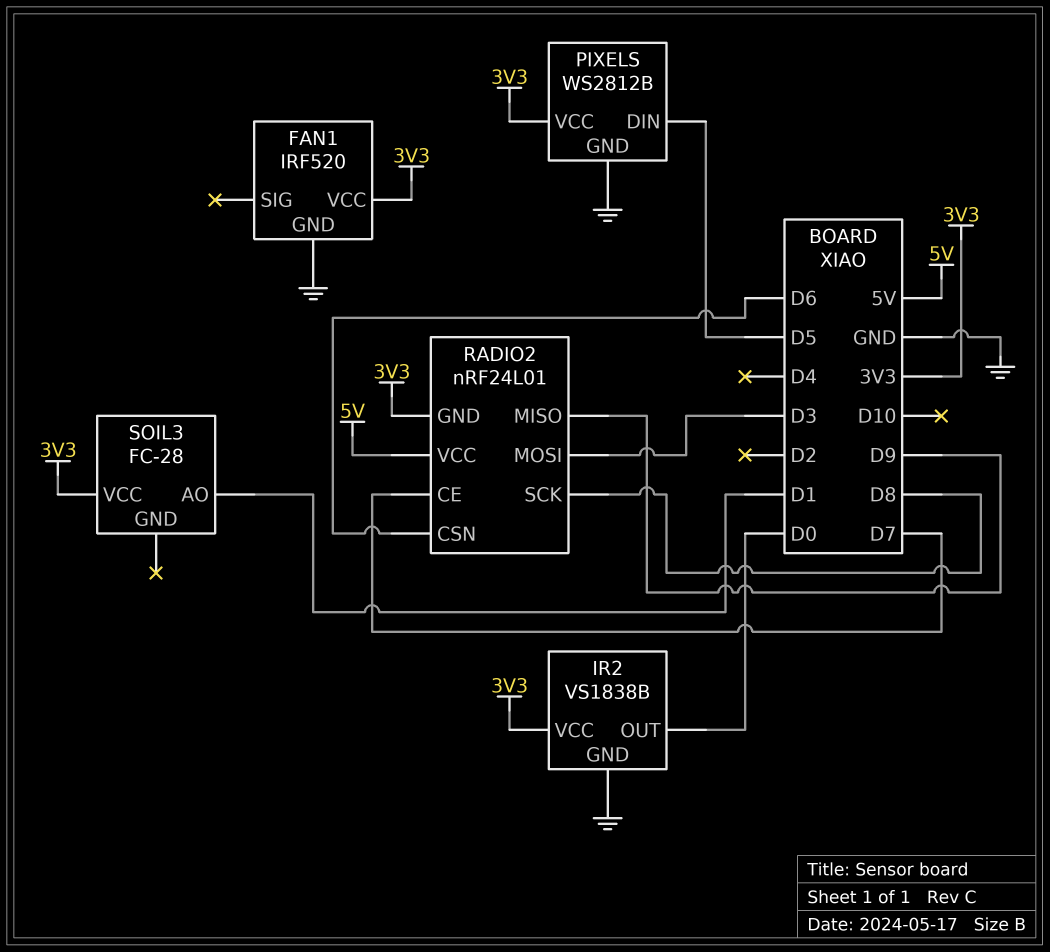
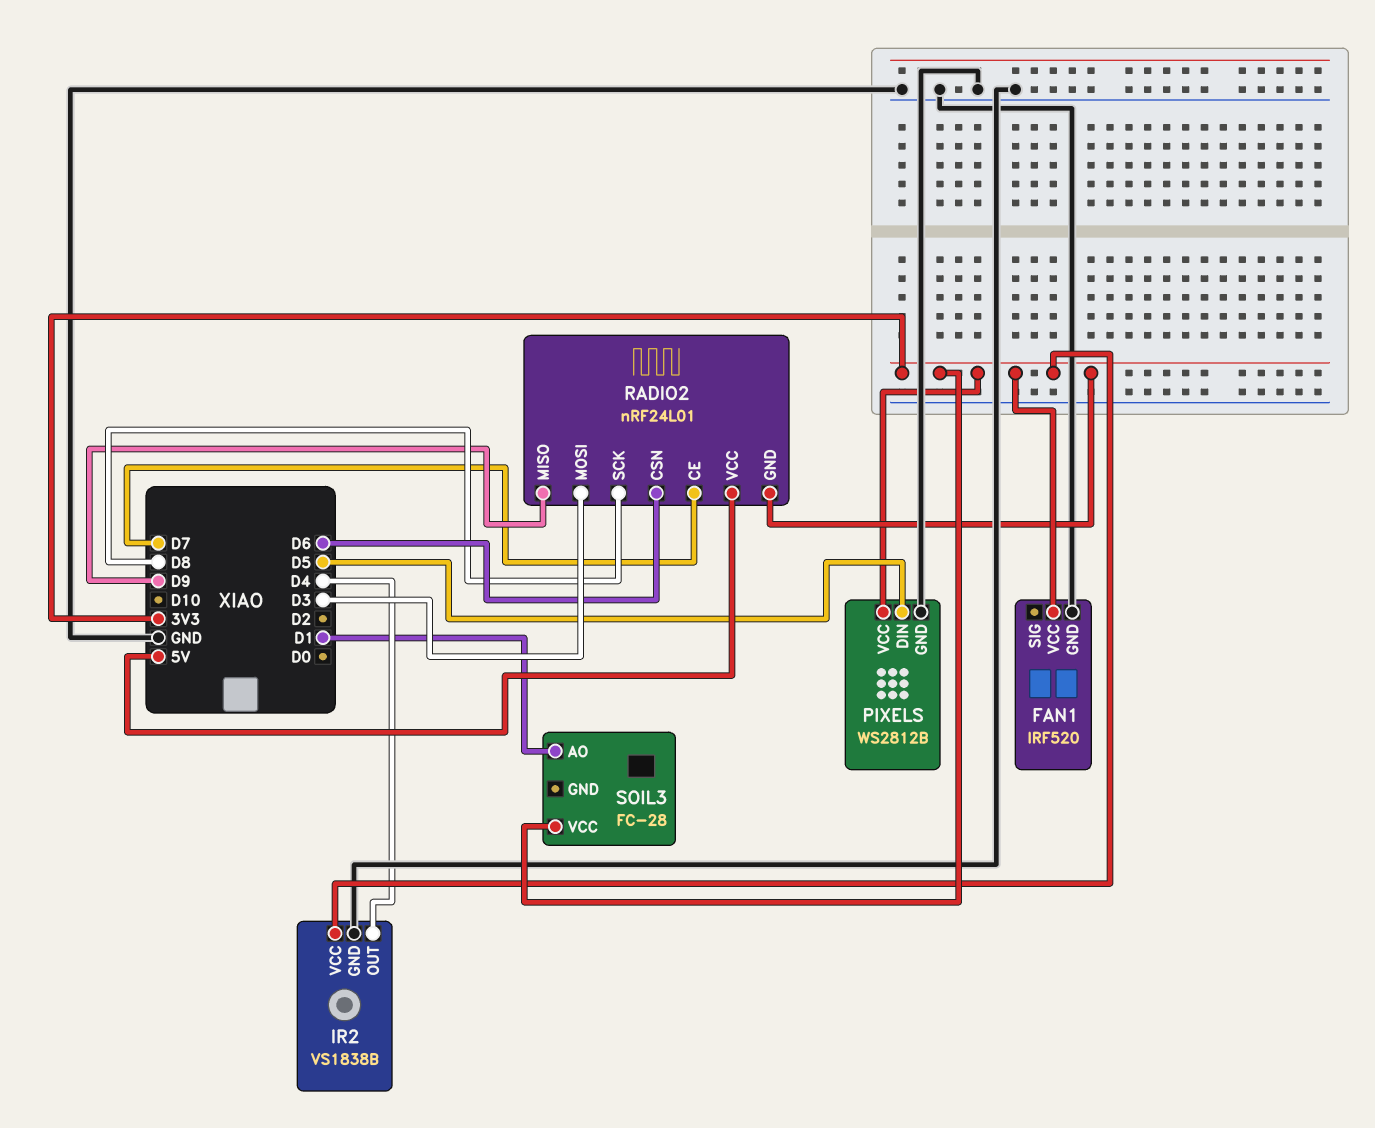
IR2 pin OUT: D0 -> D4

